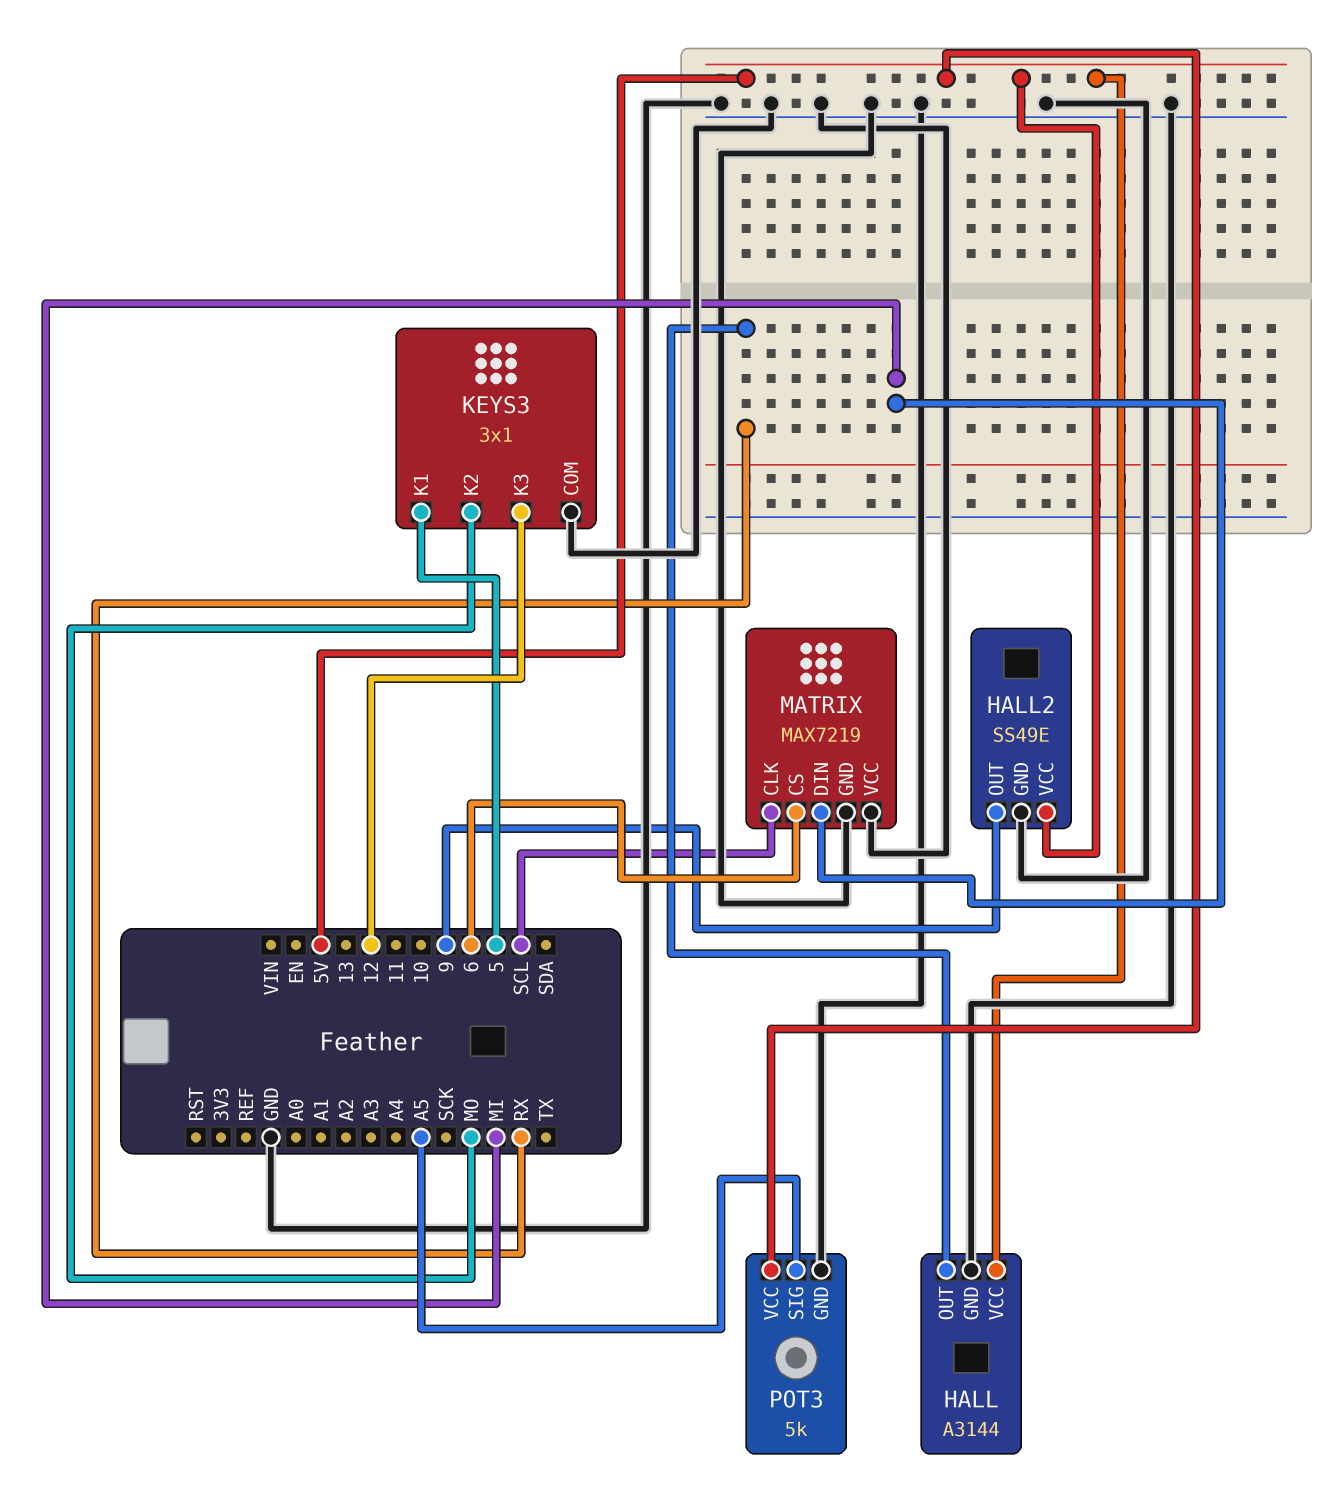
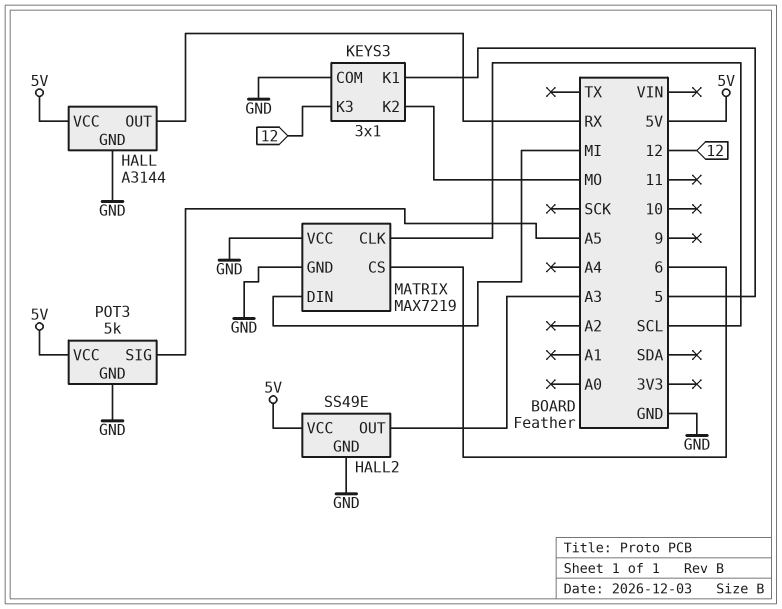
HALL2 pin OUT: 9 -> A3

